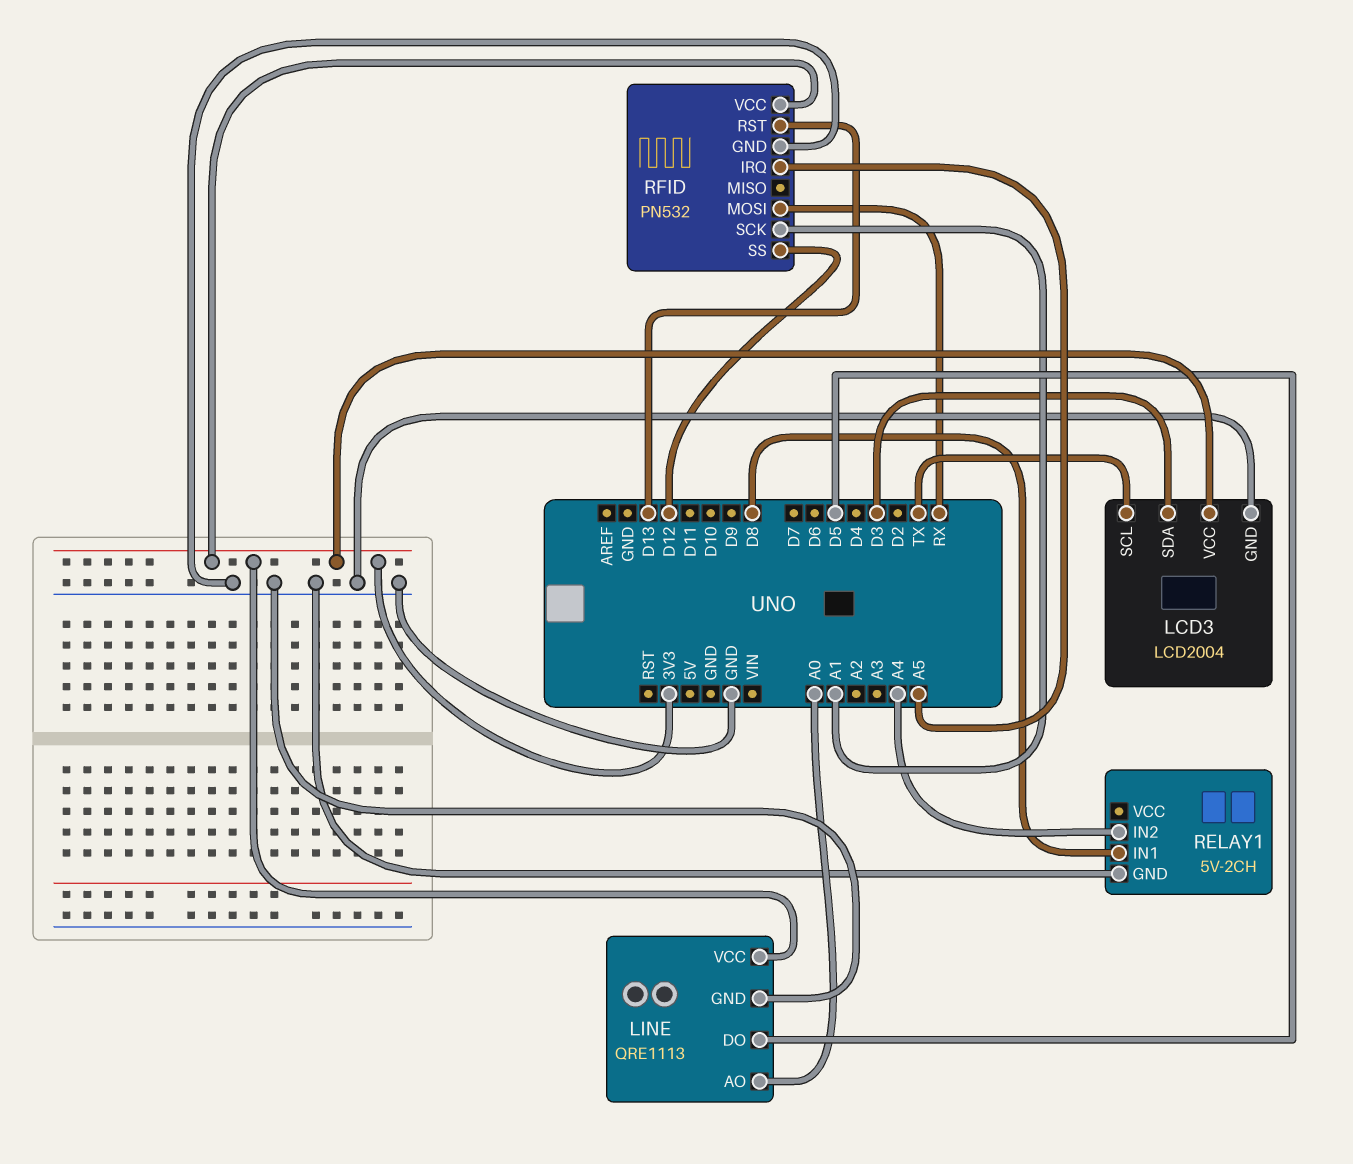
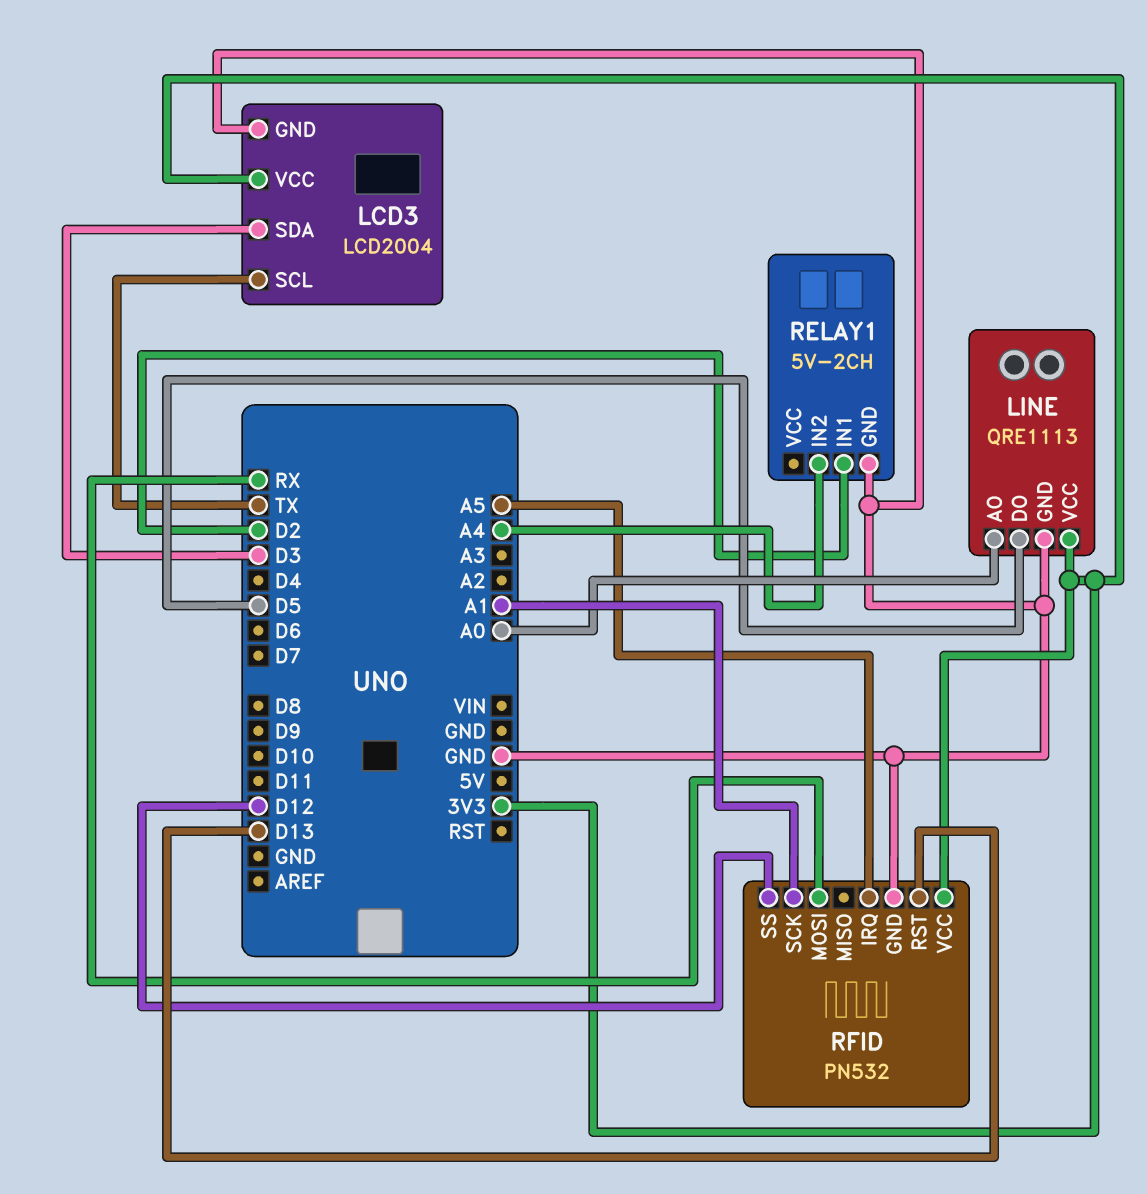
RELAY1 pin IN1: D8 -> D2

